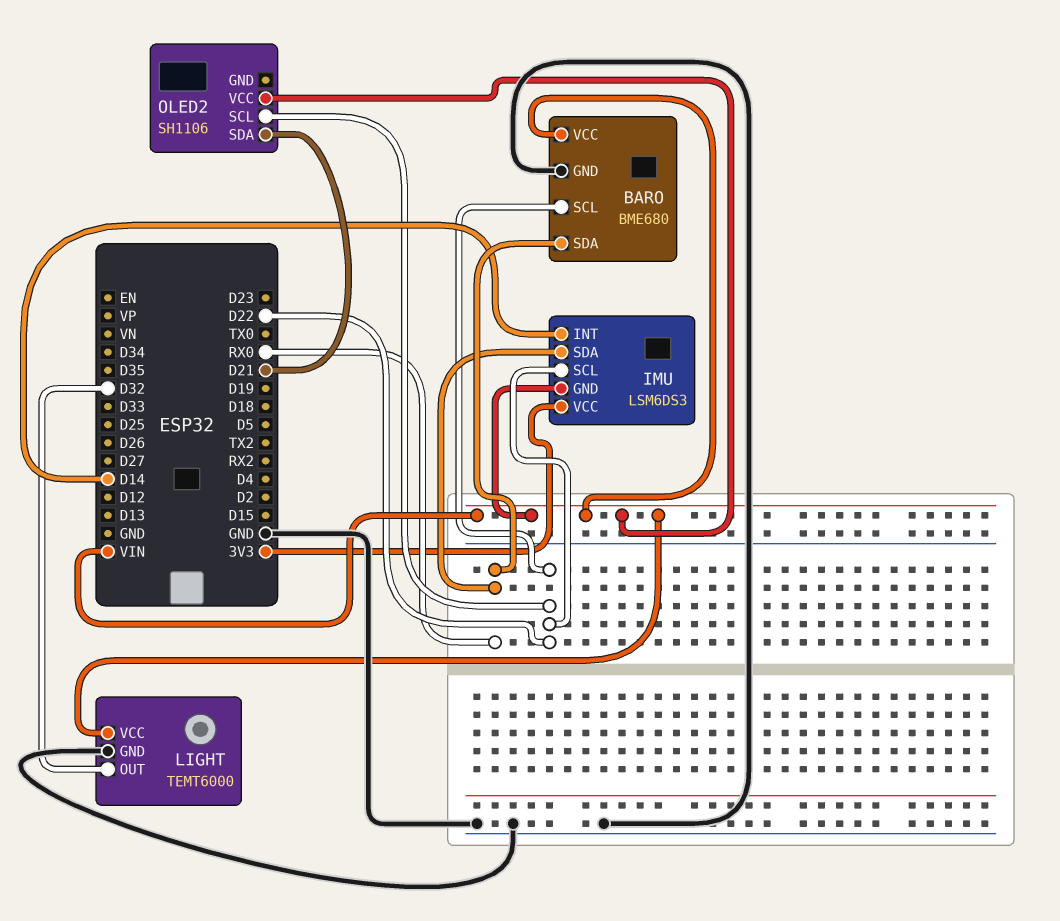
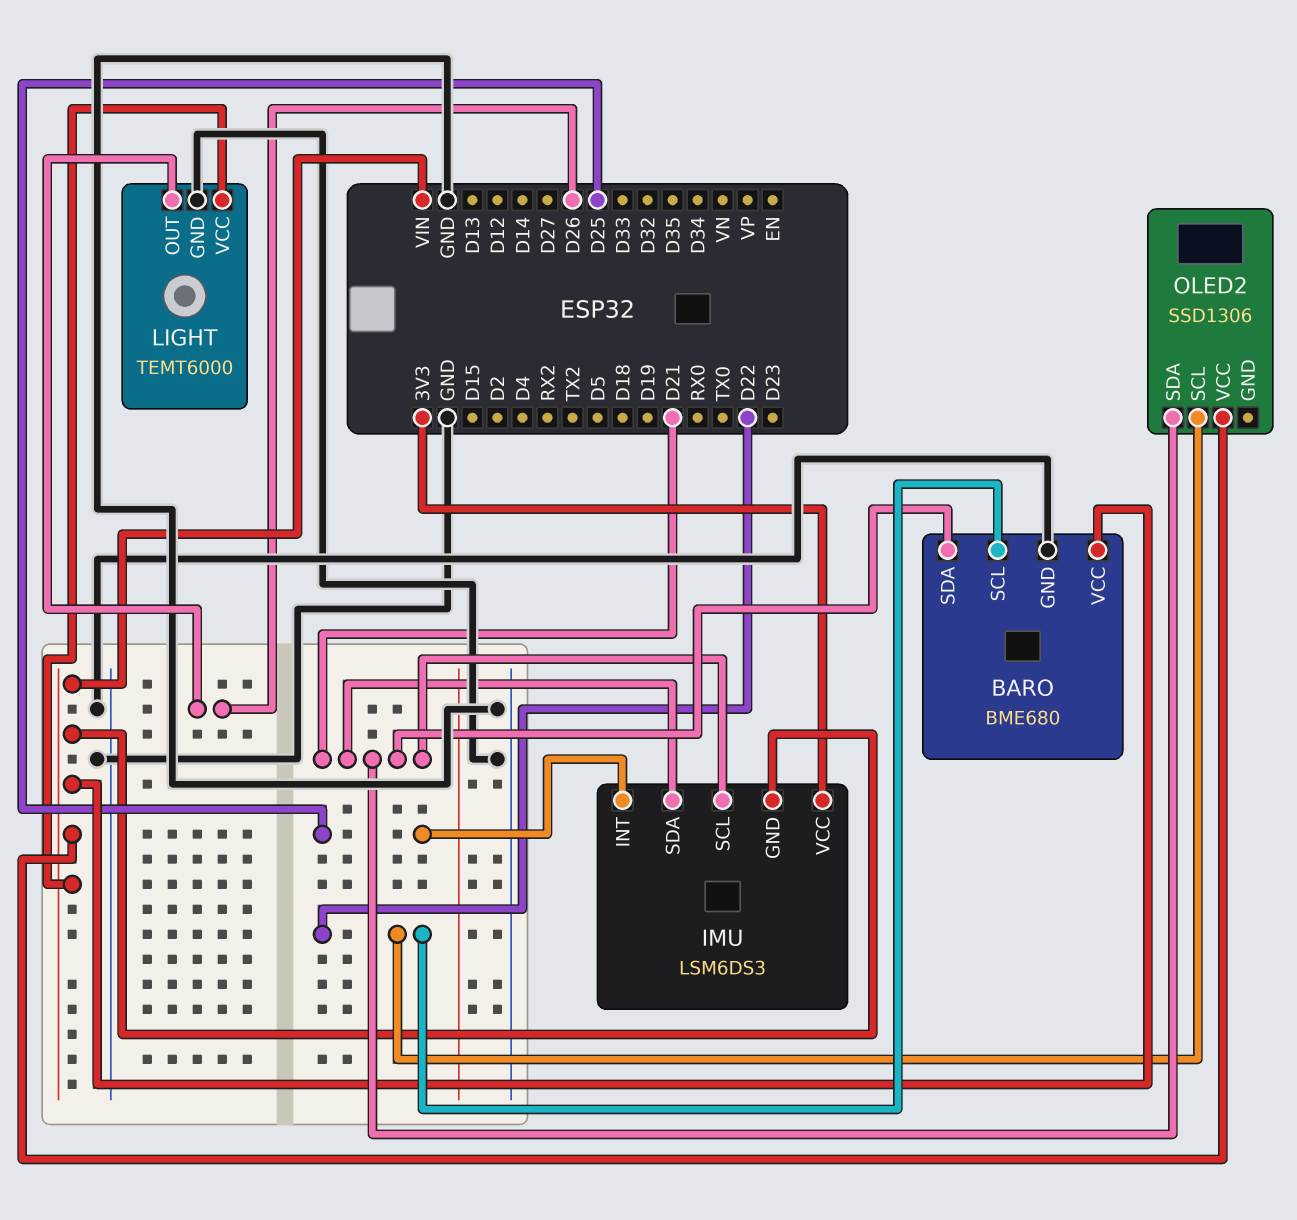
BARO pin SDA: RX0 -> D21
IMU pin INT: D14 -> D25
IMU pin SCL: D22 -> D21
IMU pin SDA: RX0 -> D21
LIGHT pin OUT: D32 -> D26
OLED2: SH1106 -> SSD1306

